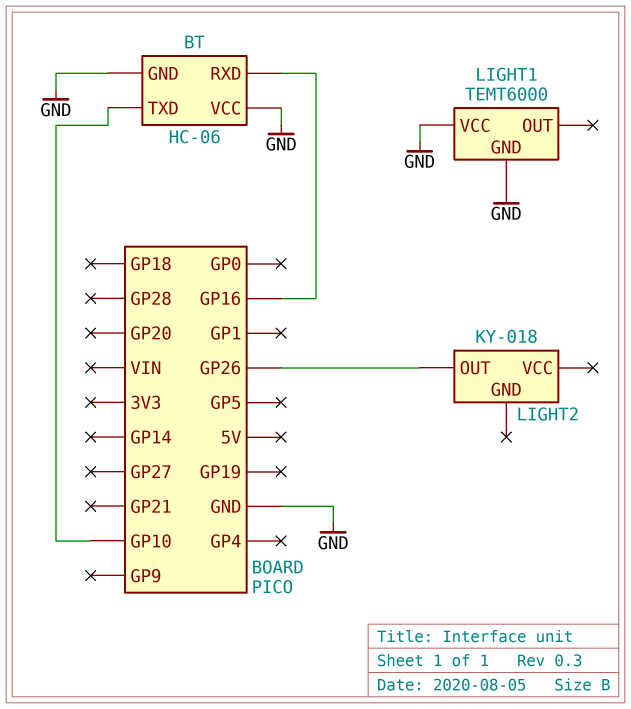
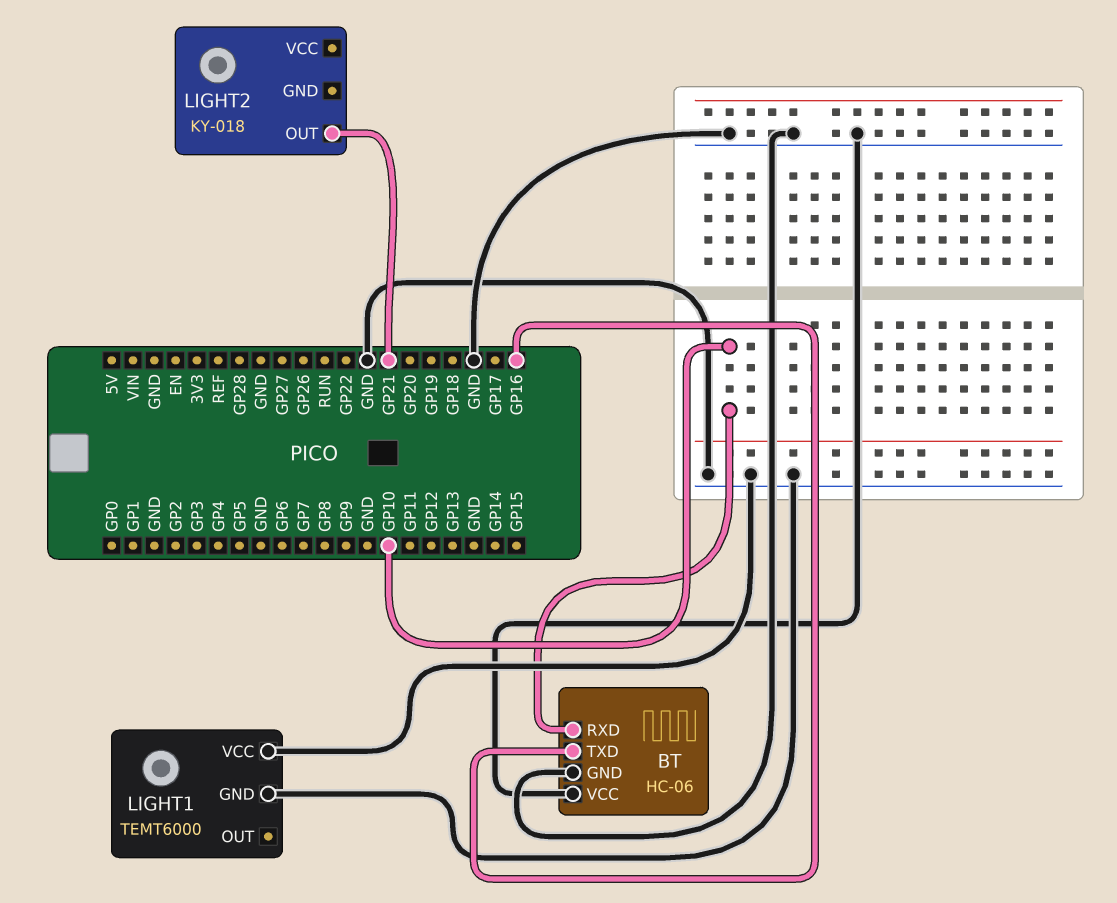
BT pin RXD: GP16 -> GP10
BT pin TXD: GP10 -> GP16
LIGHT2 pin OUT: GP26 -> GP21

